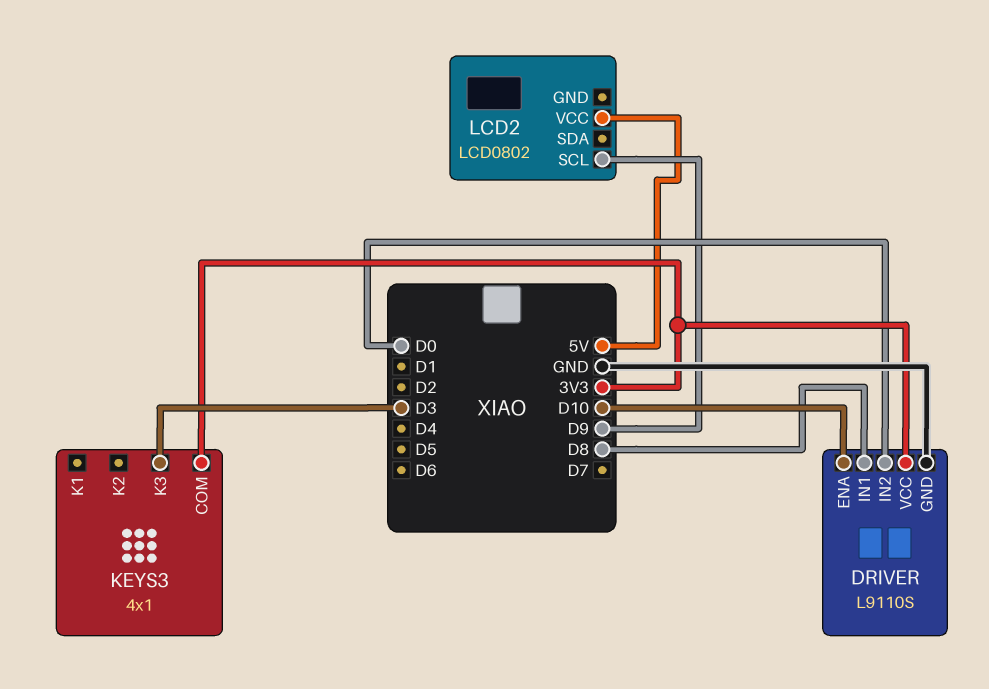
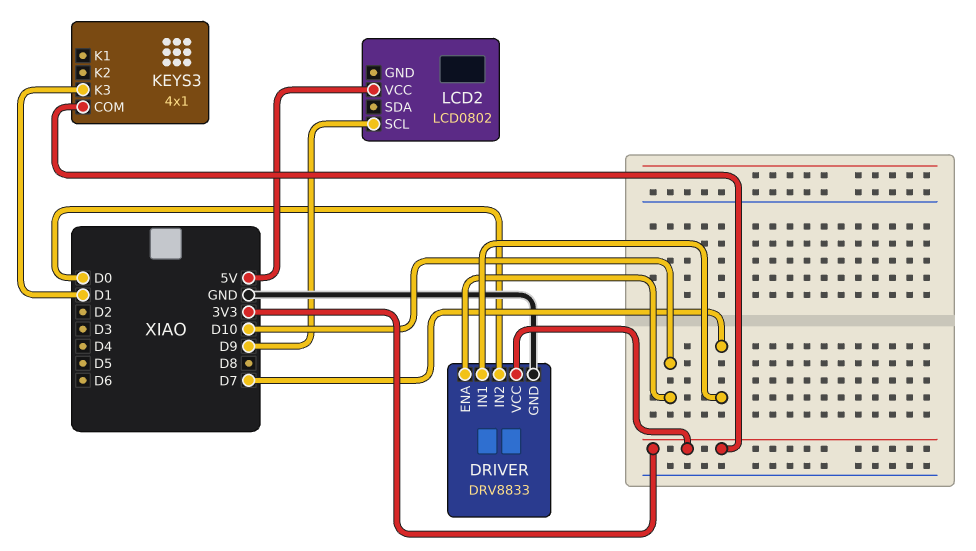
DRIVER: L9110S -> DRV8833
DRIVER pin IN1: D8 -> D7
KEYS3 pin K3: D3 -> D1

